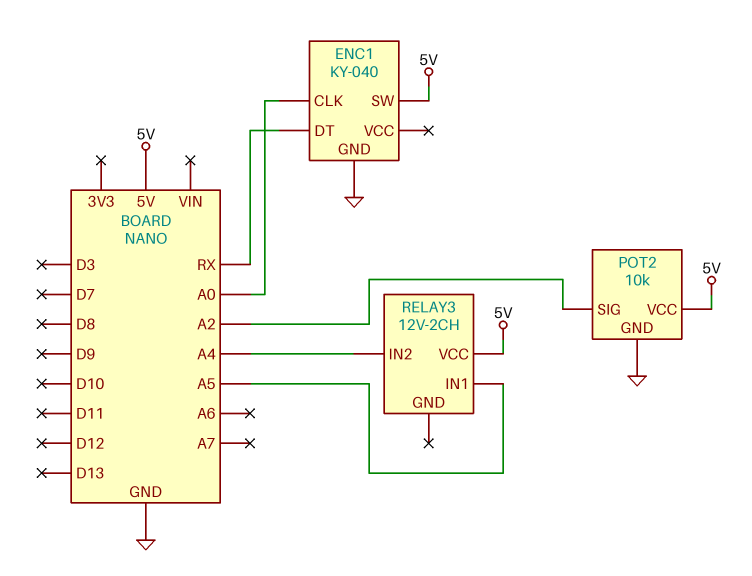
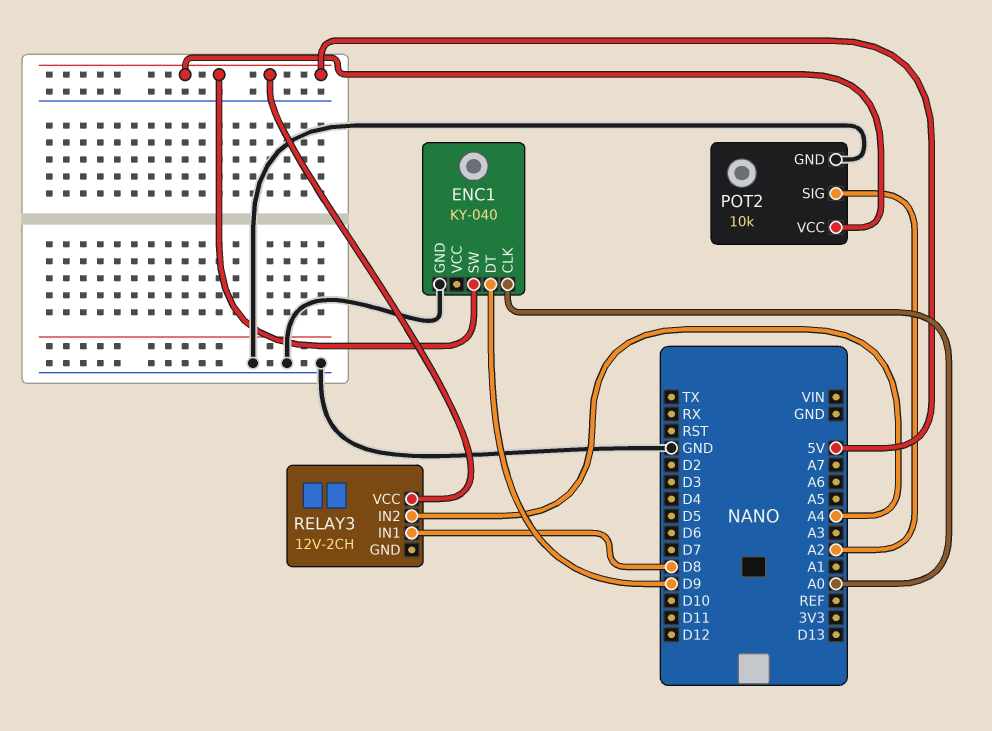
ENC1 pin DT: RX -> D9
RELAY3 pin IN1: A5 -> D8

